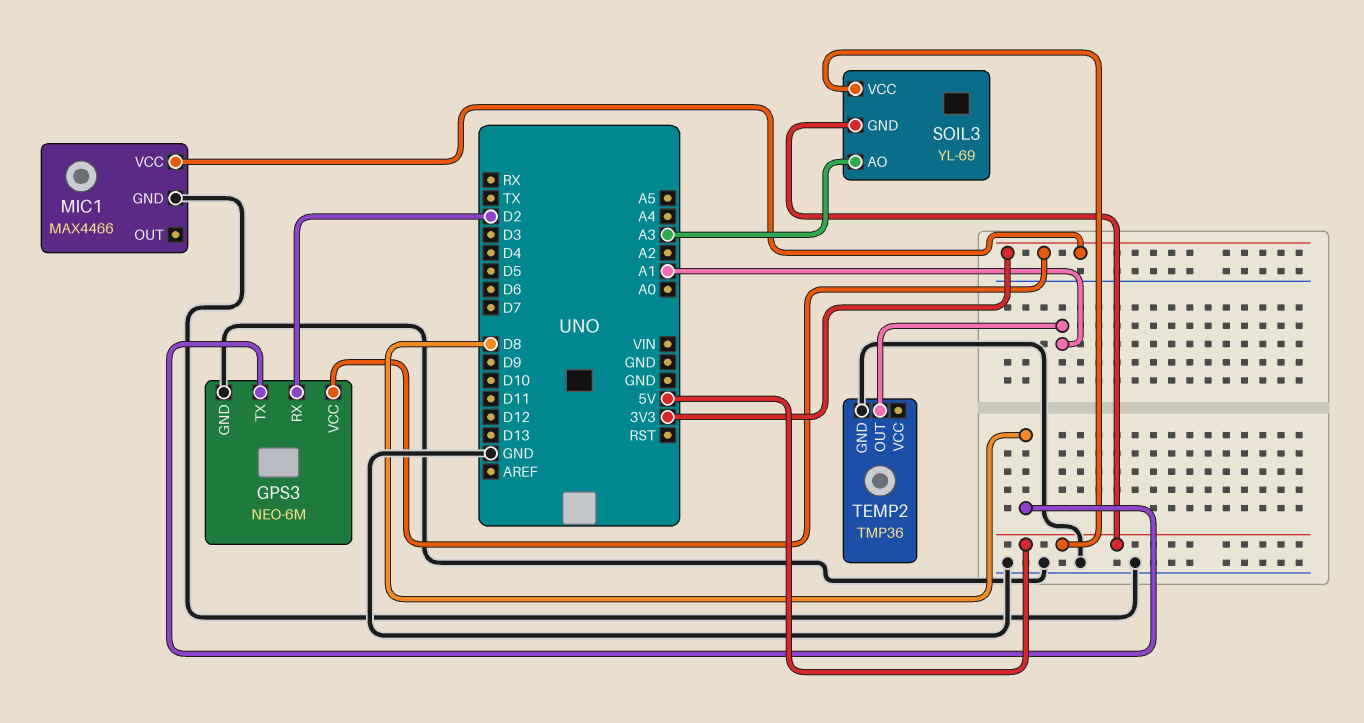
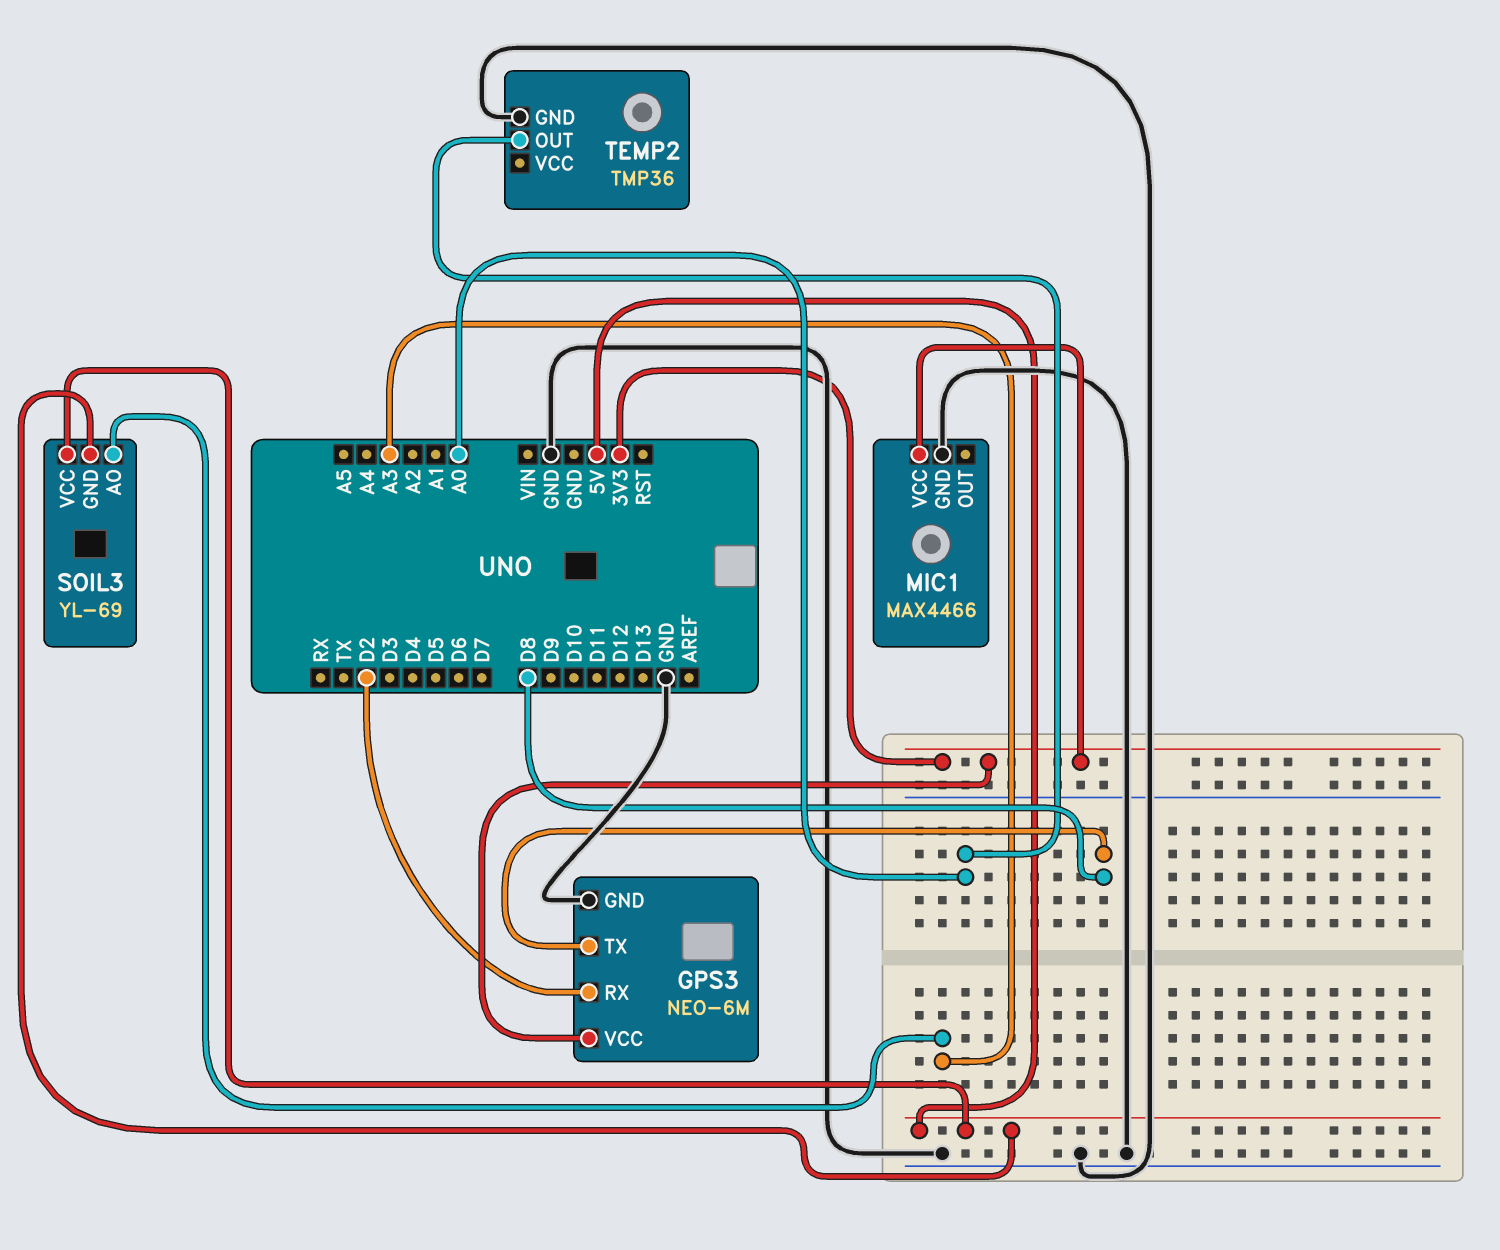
TEMP2 pin OUT: A1 -> A0

